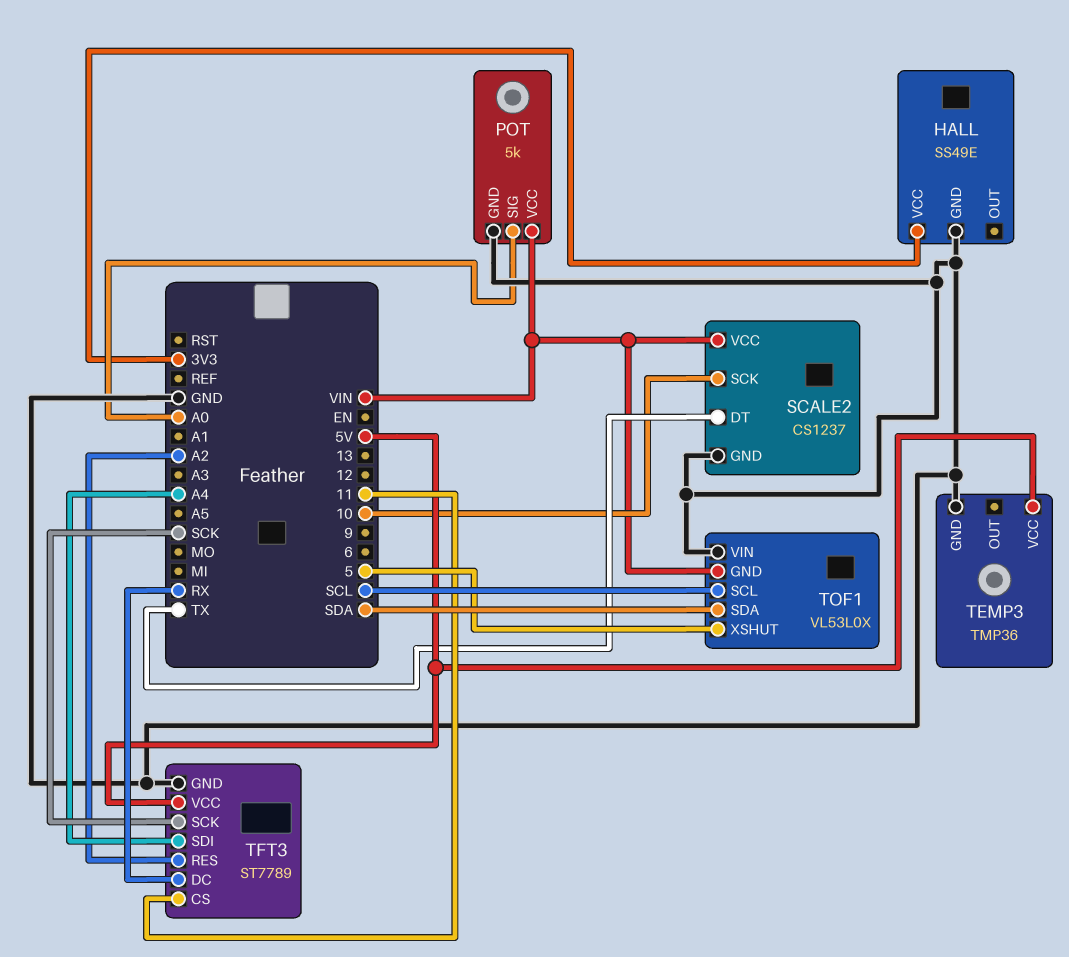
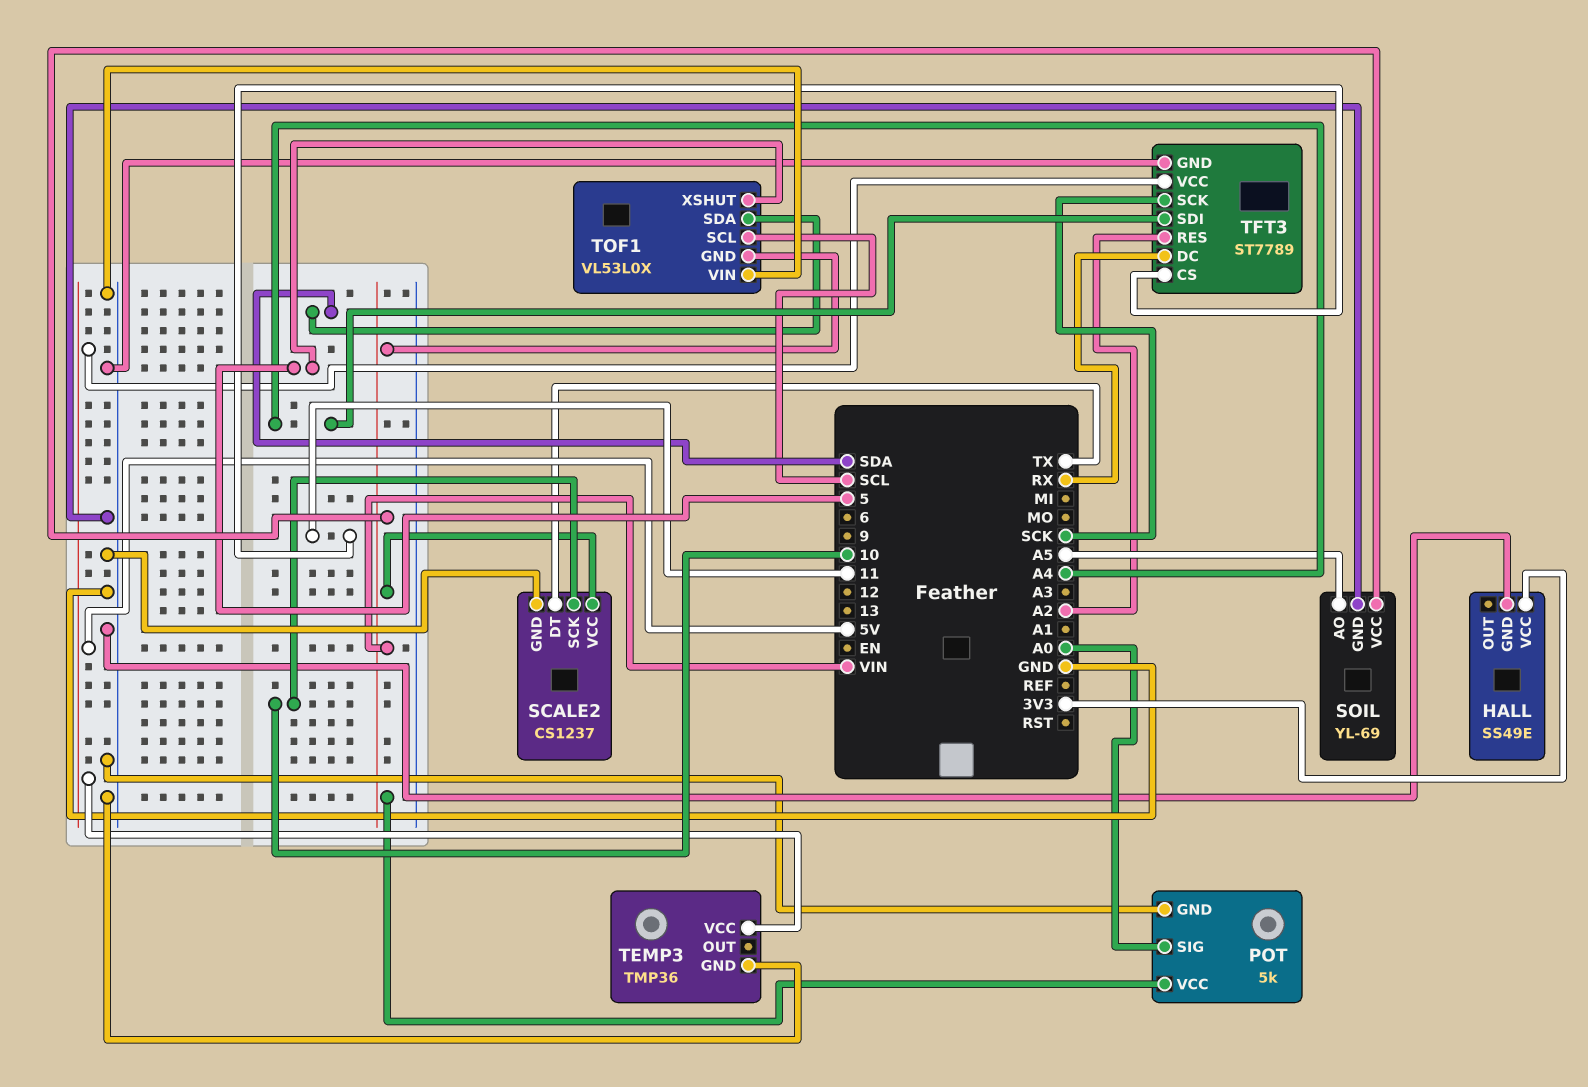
SOIL: none -> YL-69
SOIL pin AO: none -> A5
SOIL pin GND: none -> GND
SOIL pin VCC: none -> VIN

